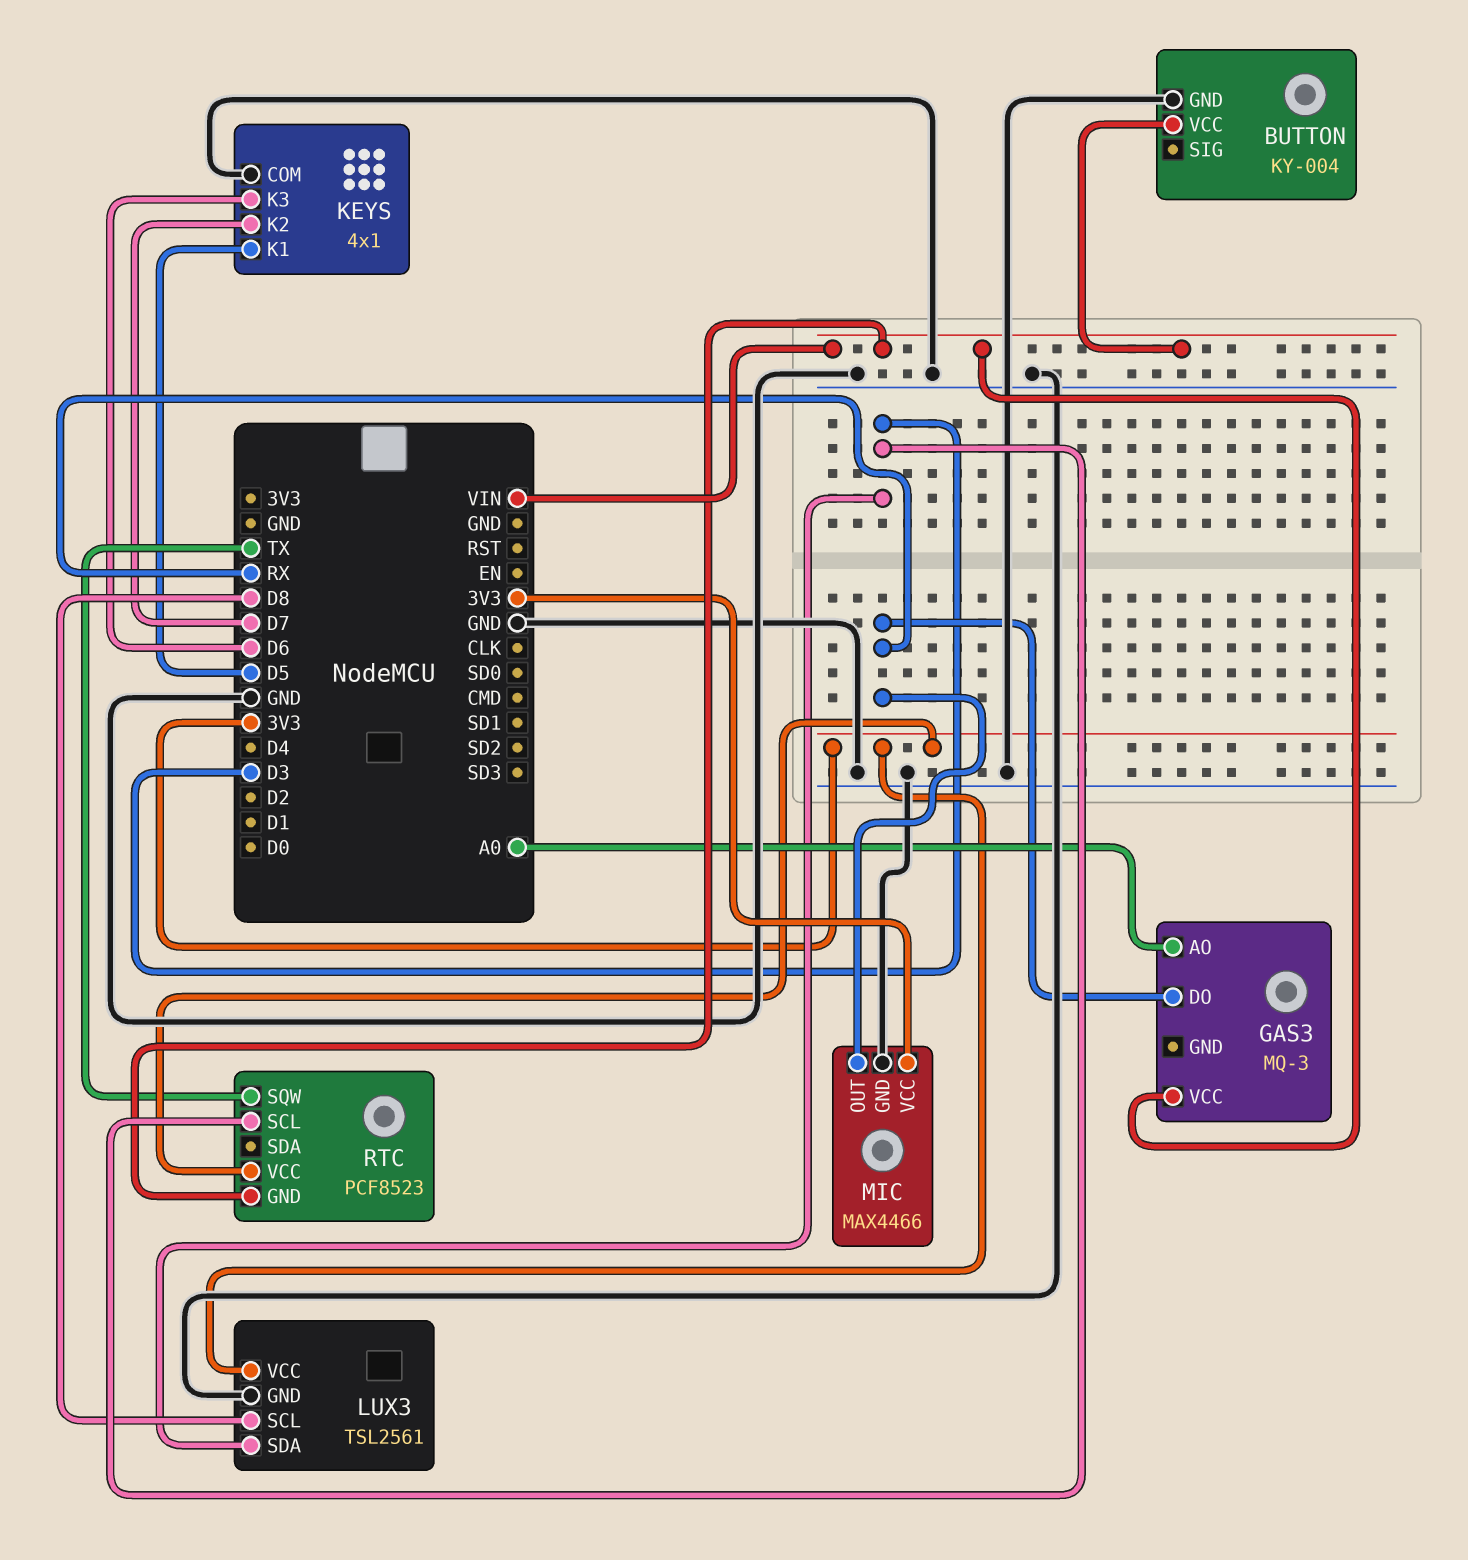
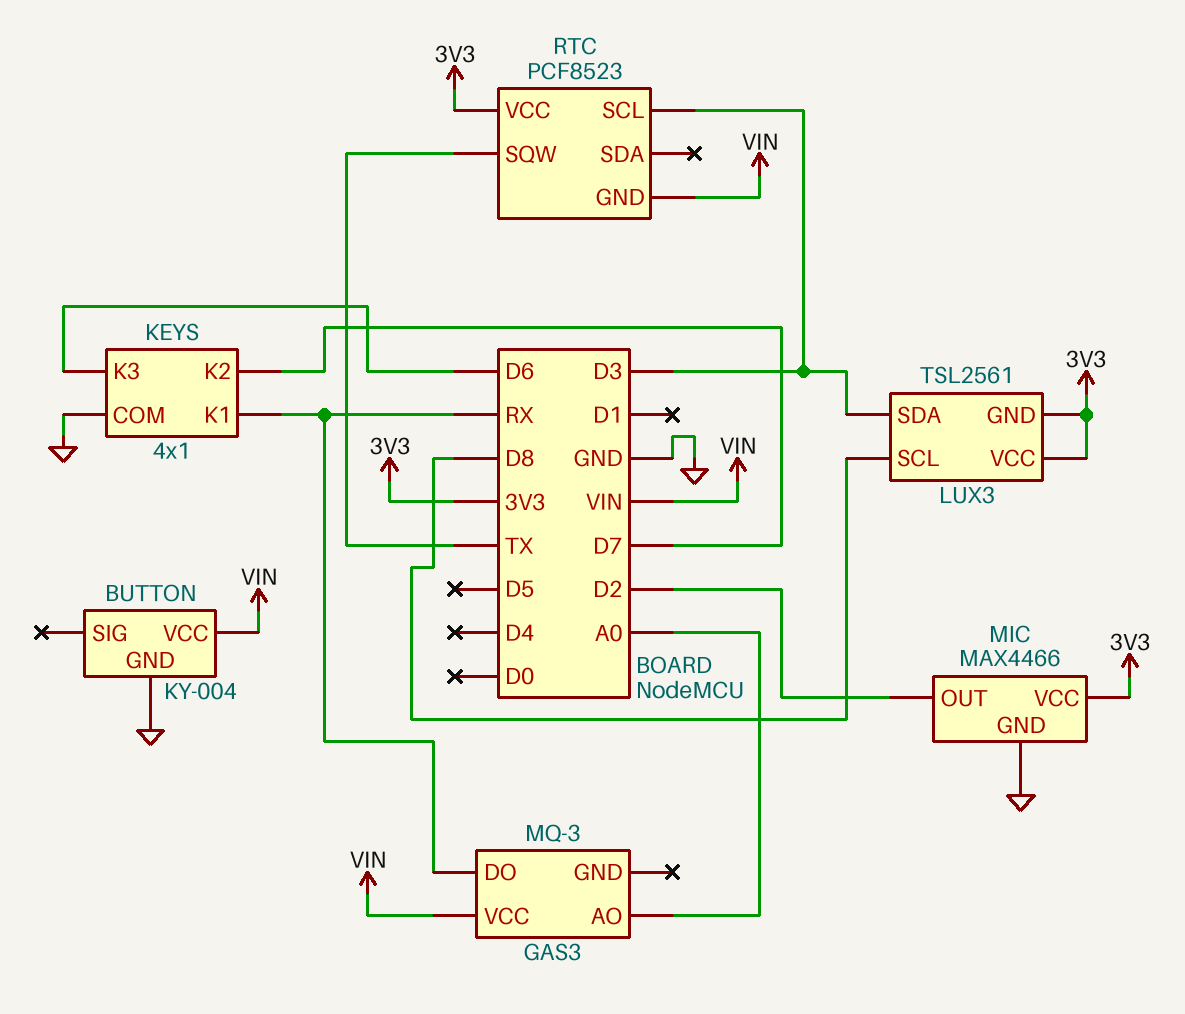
KEYS pin K1: D5 -> RX
LUX3 pin GND: GND -> 3V3
MIC pin OUT: RX -> D2

